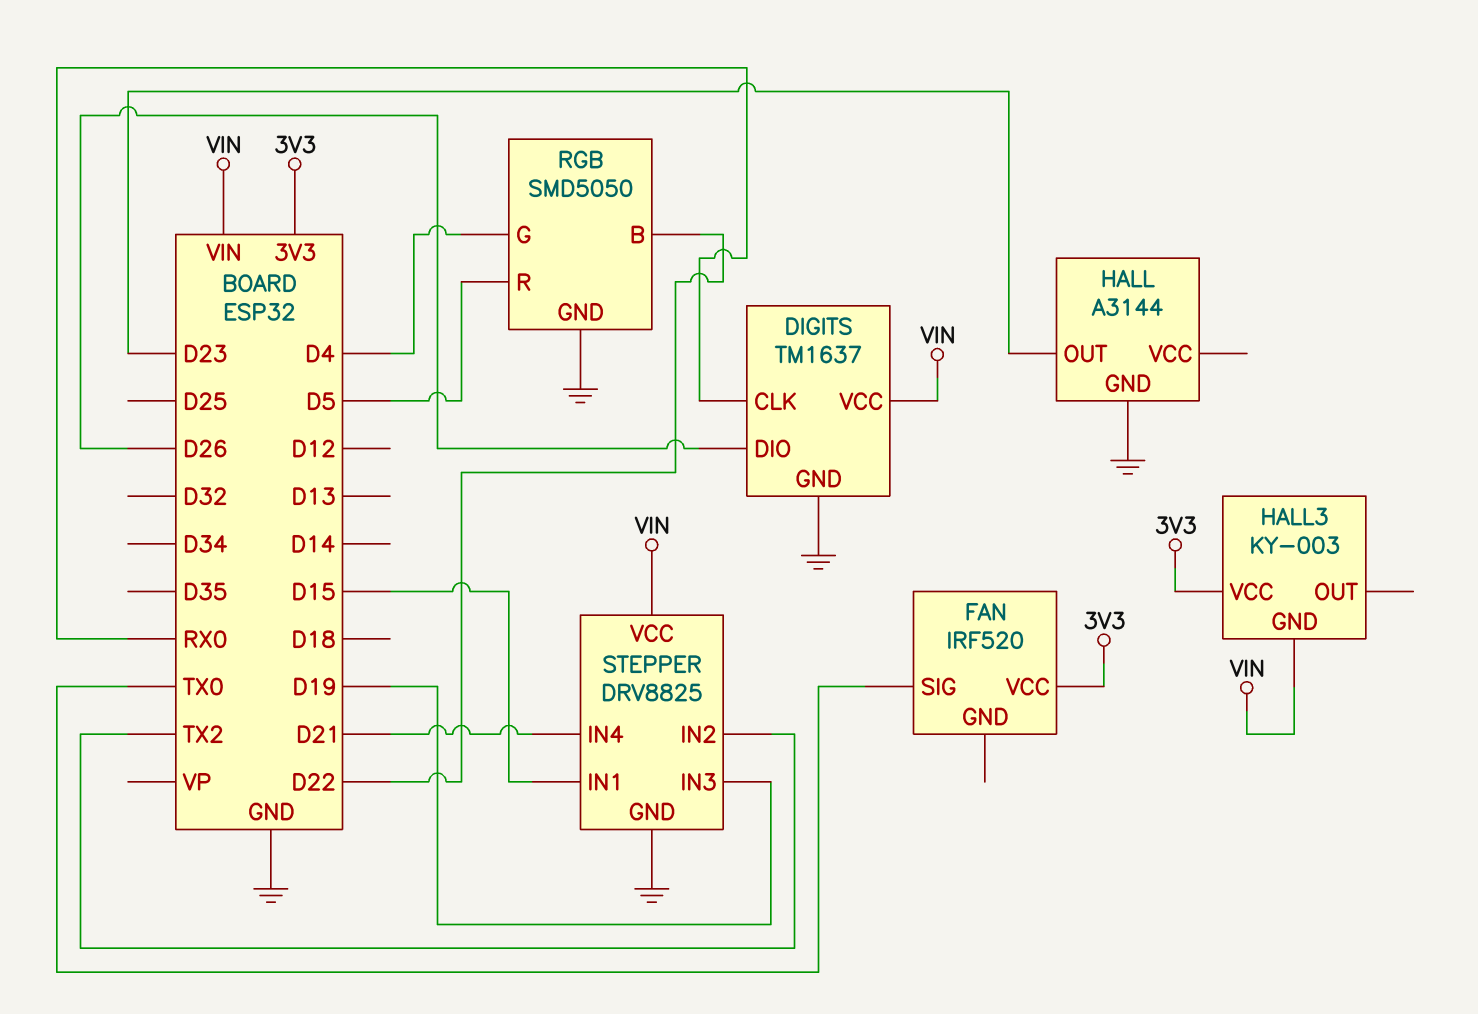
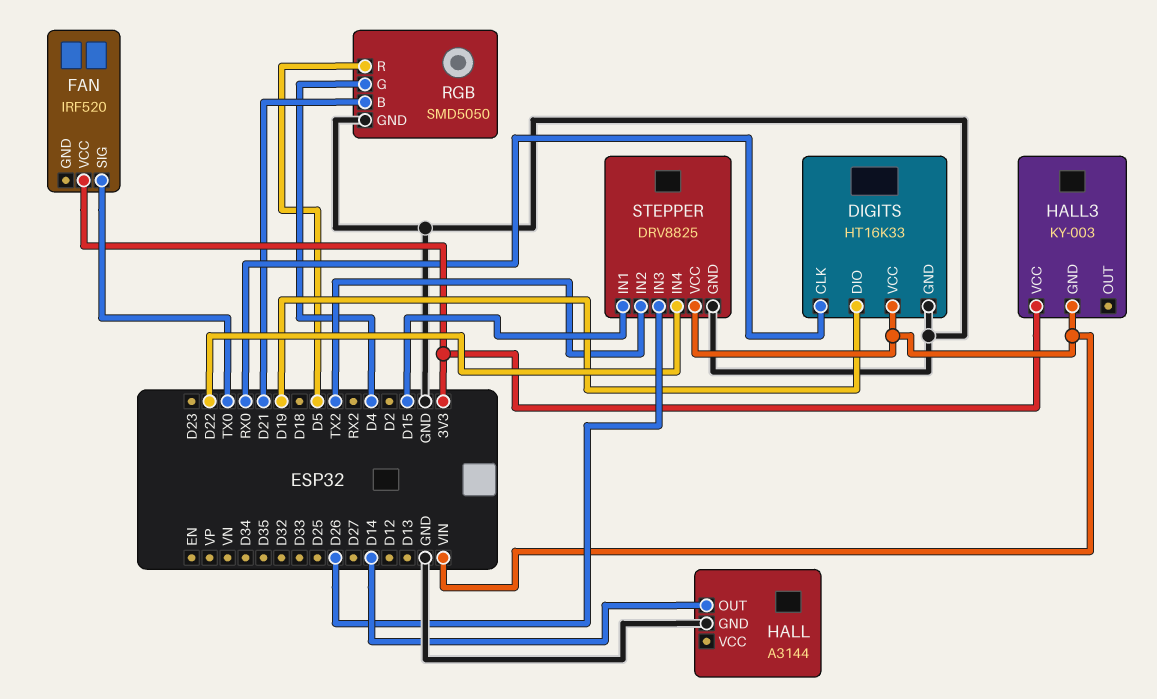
DIGITS: TM1637 -> HT16K33
DIGITS pin DIO: D26 -> D19
HALL pin OUT: D23 -> D14
RGB pin B: D22 -> D21
STEPPER pin IN3: D19 -> D26
STEPPER pin IN4: D21 -> D22

